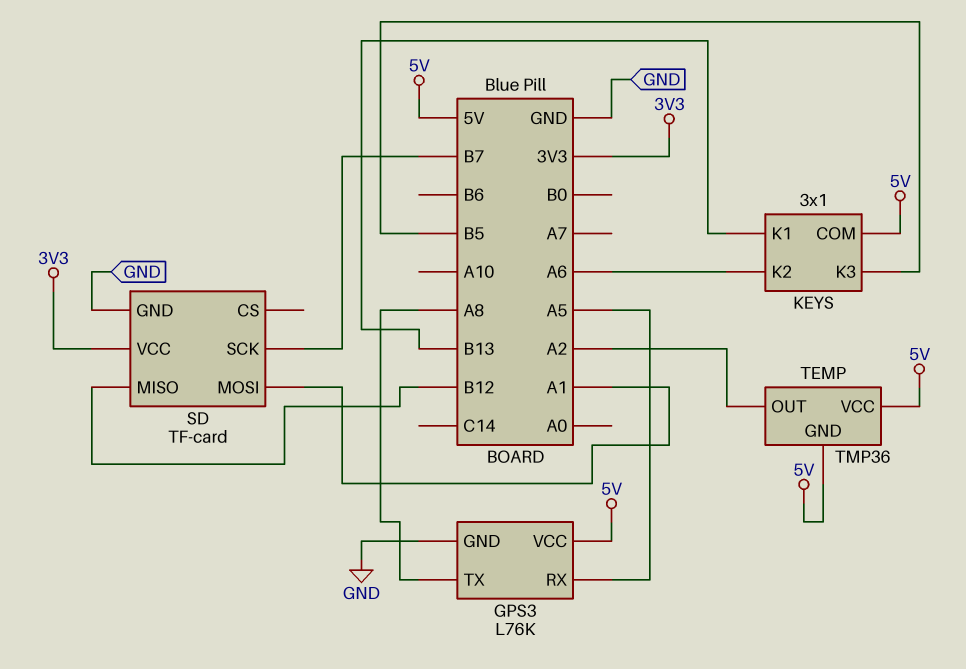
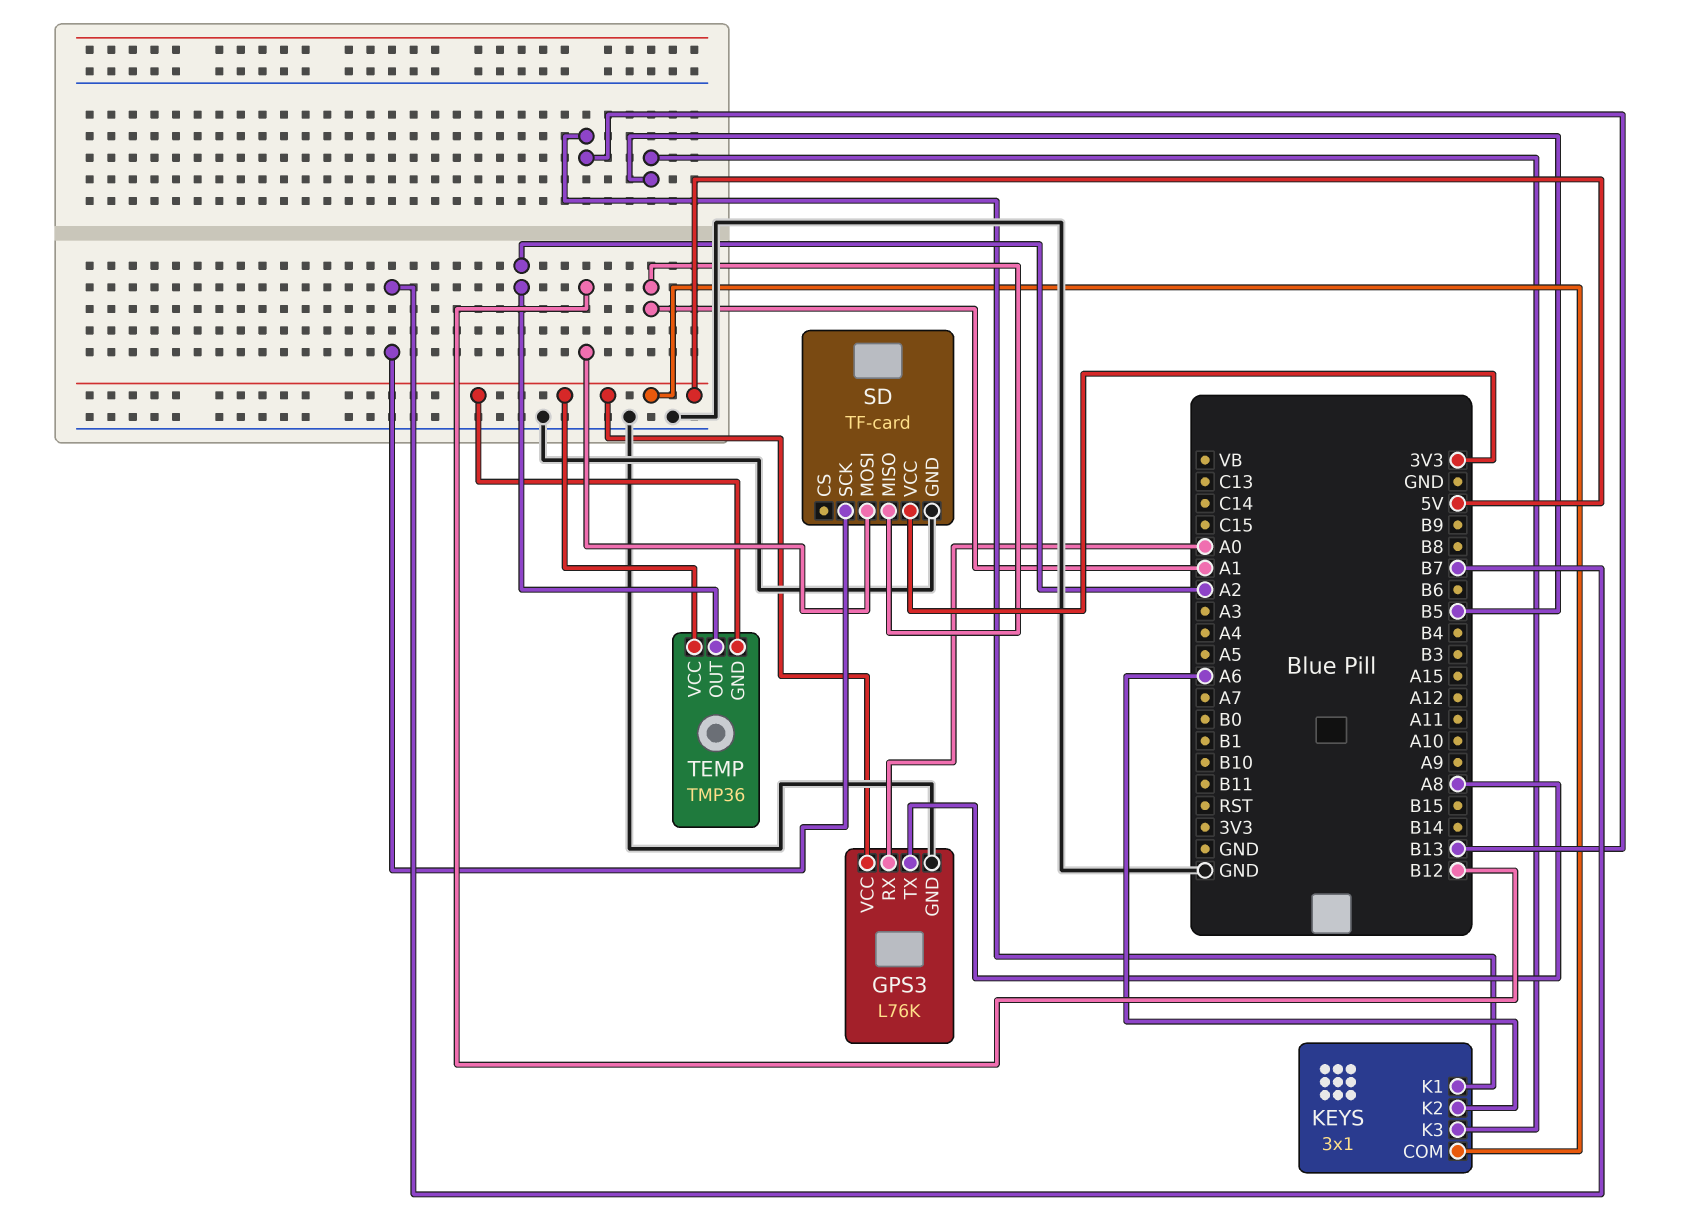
GPS3 pin RX: A5 -> A0
SD pin MISO: B12 -> A1
SD pin MOSI: A1 -> B12

